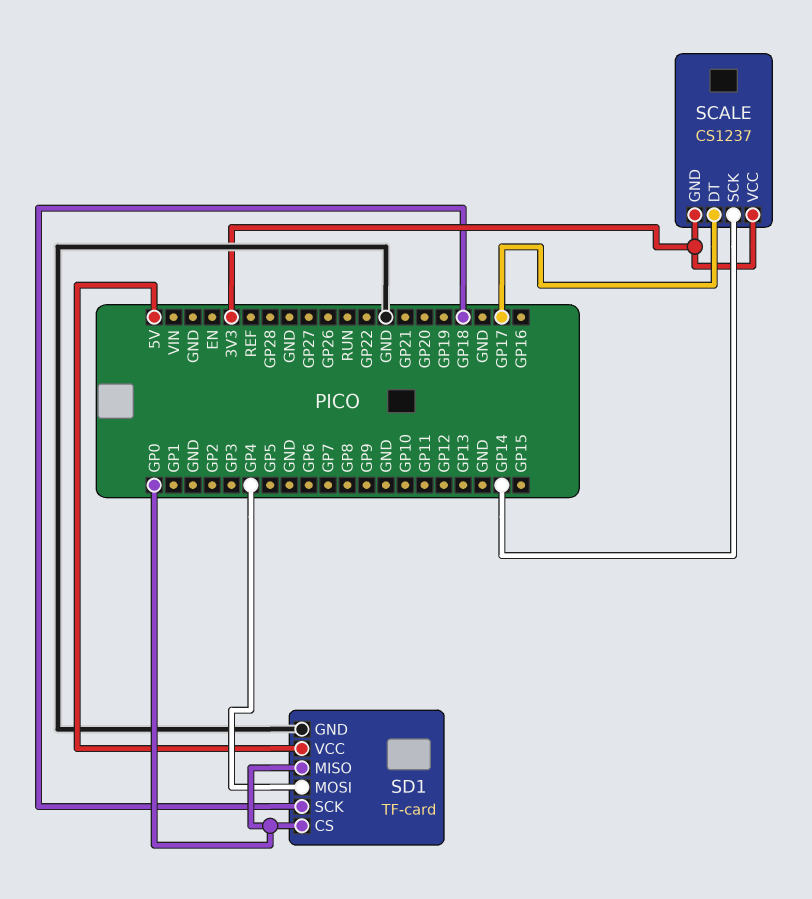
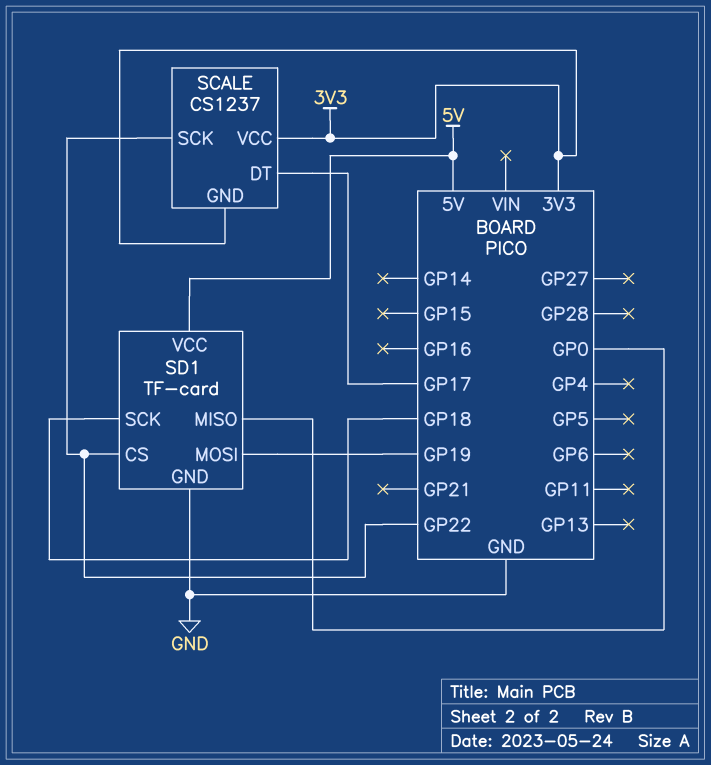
SCALE pin SCK: GP14 -> GP22
SD1 pin CS: GP0 -> GP22
SD1 pin MOSI: GP4 -> GP19

